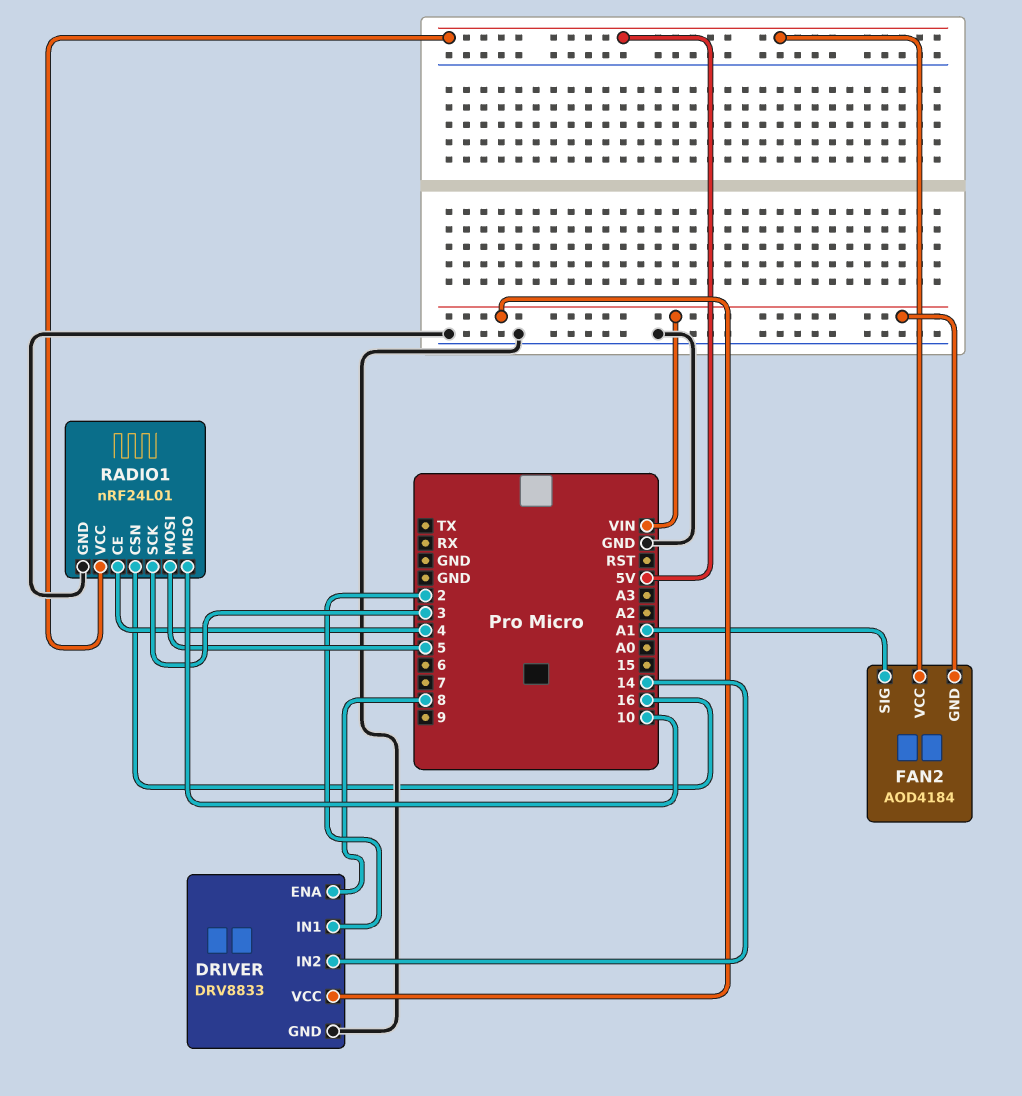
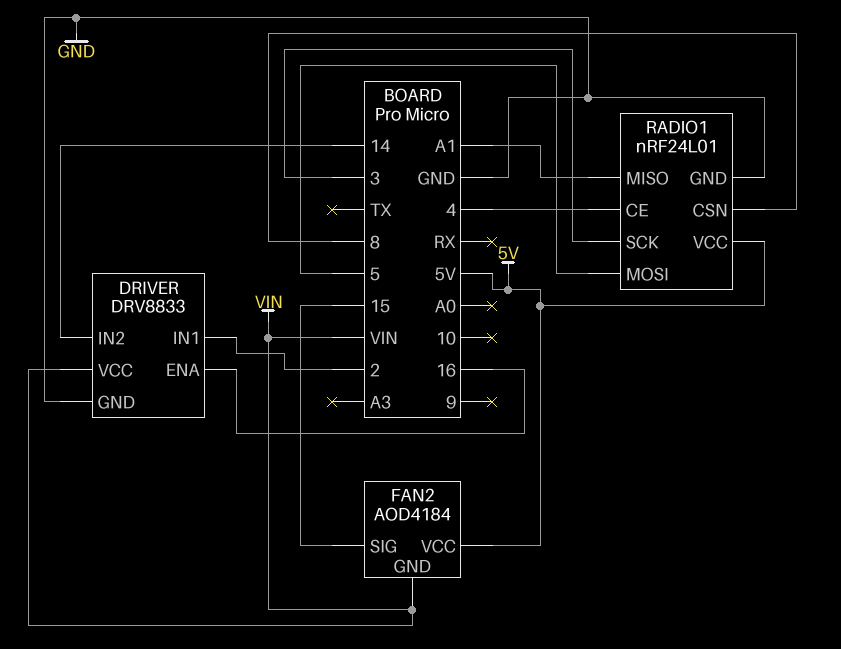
DRIVER pin ENA: 8 -> 16
FAN2 pin SIG: A1 -> 15
RADIO1 pin CSN: 16 -> 8
RADIO1 pin MISO: 10 -> A1

